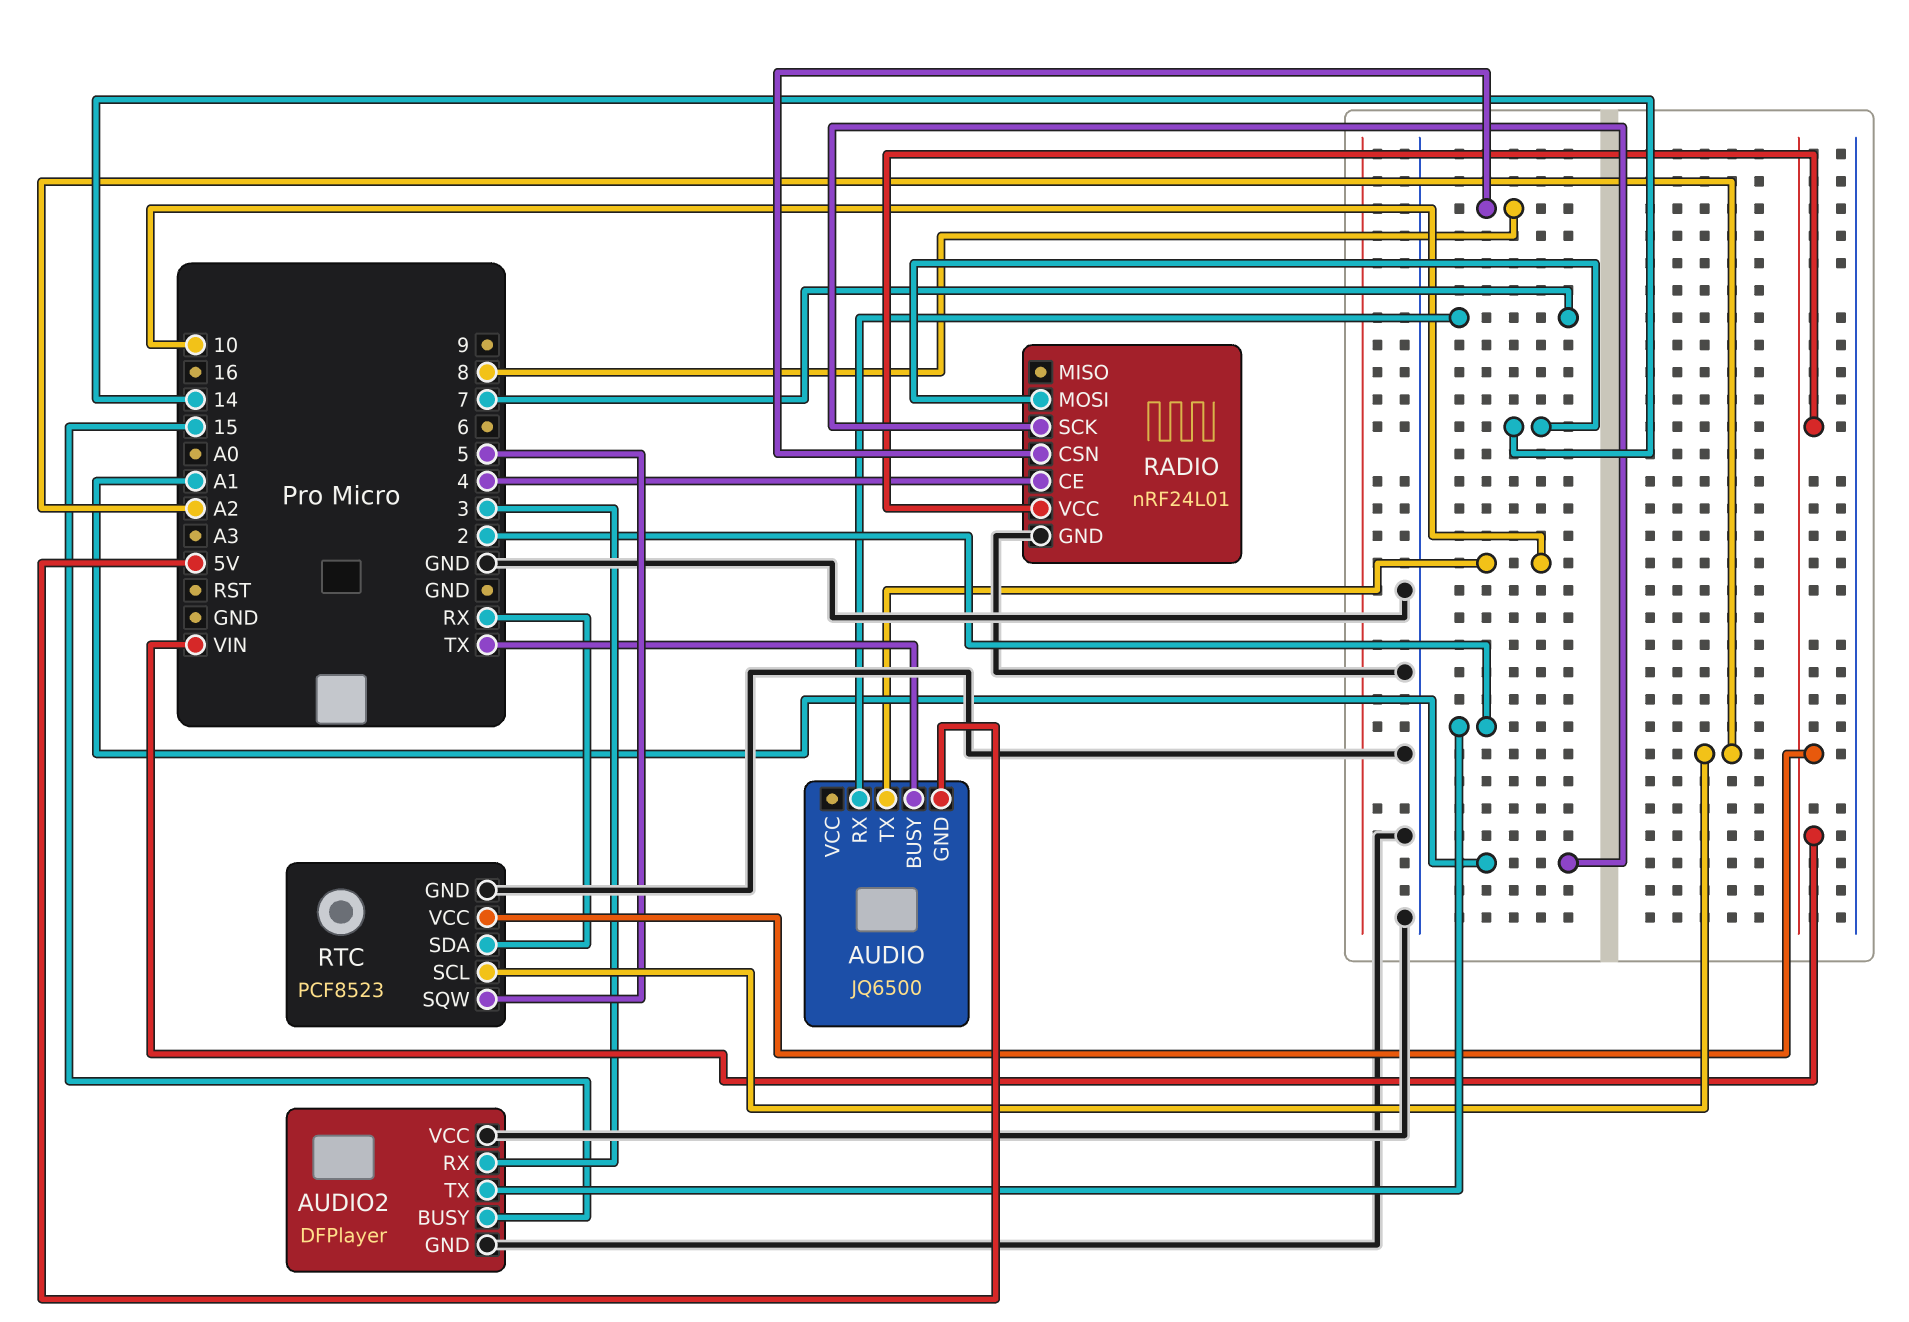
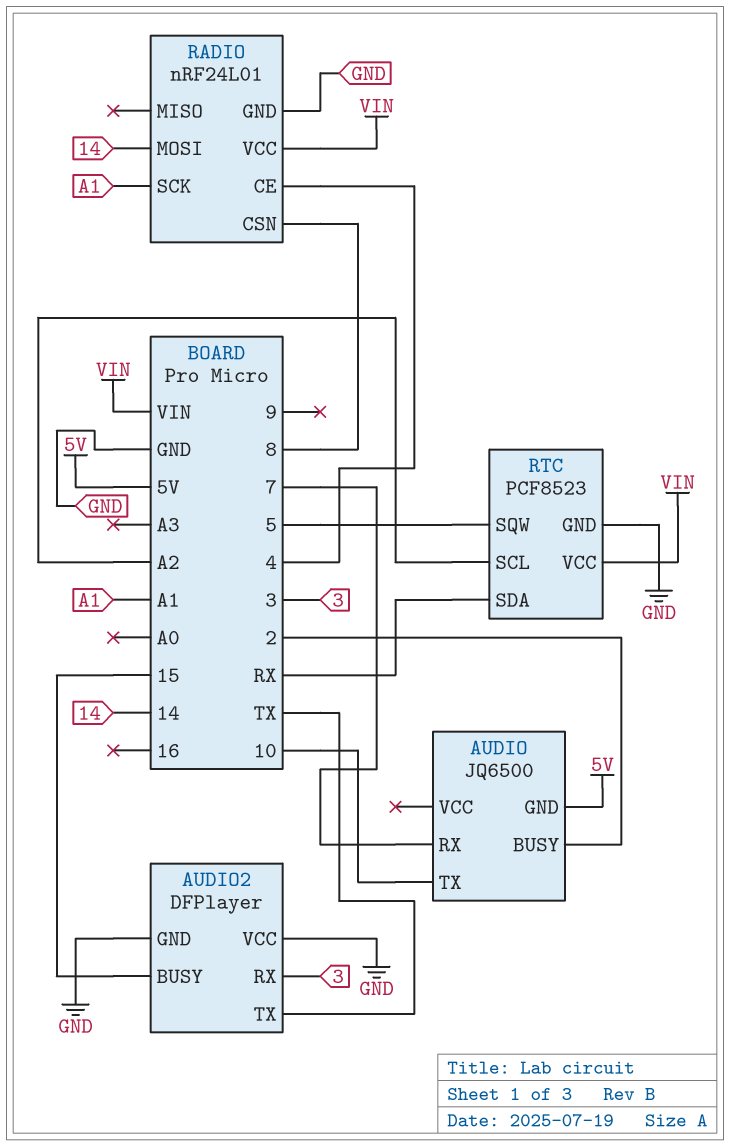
AUDIO pin BUSY: TX -> 2
AUDIO2 pin TX: 2 -> TX

